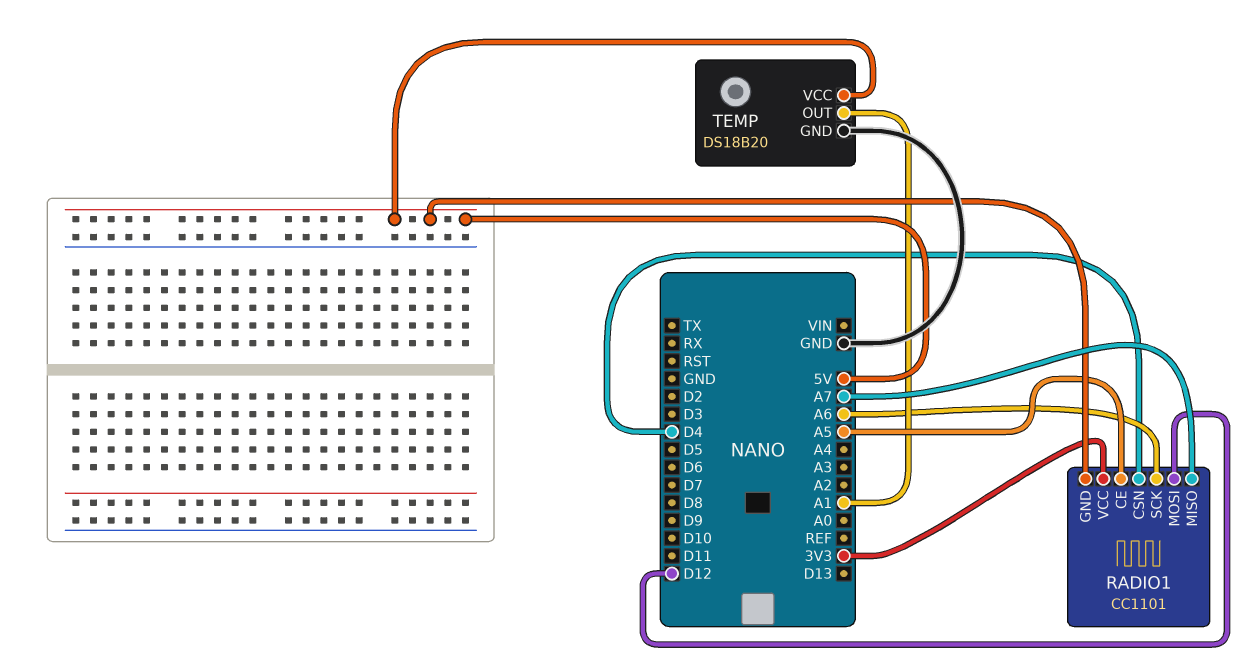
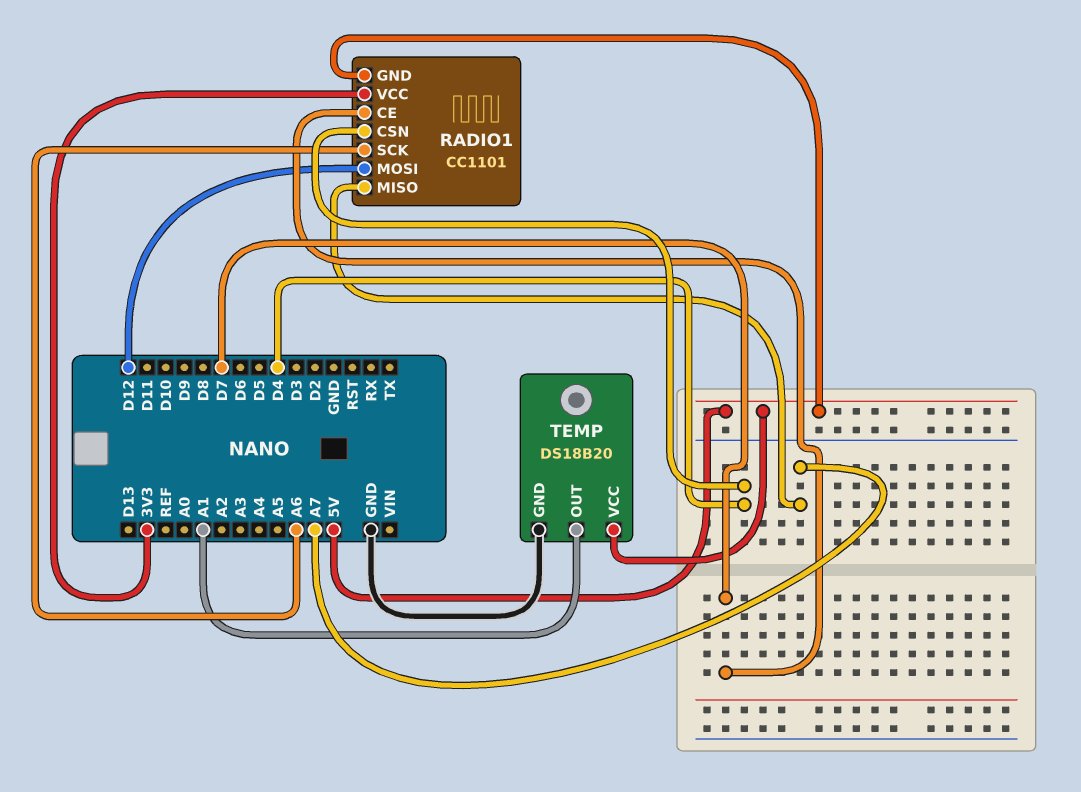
RADIO1 pin CE: A5 -> D7

